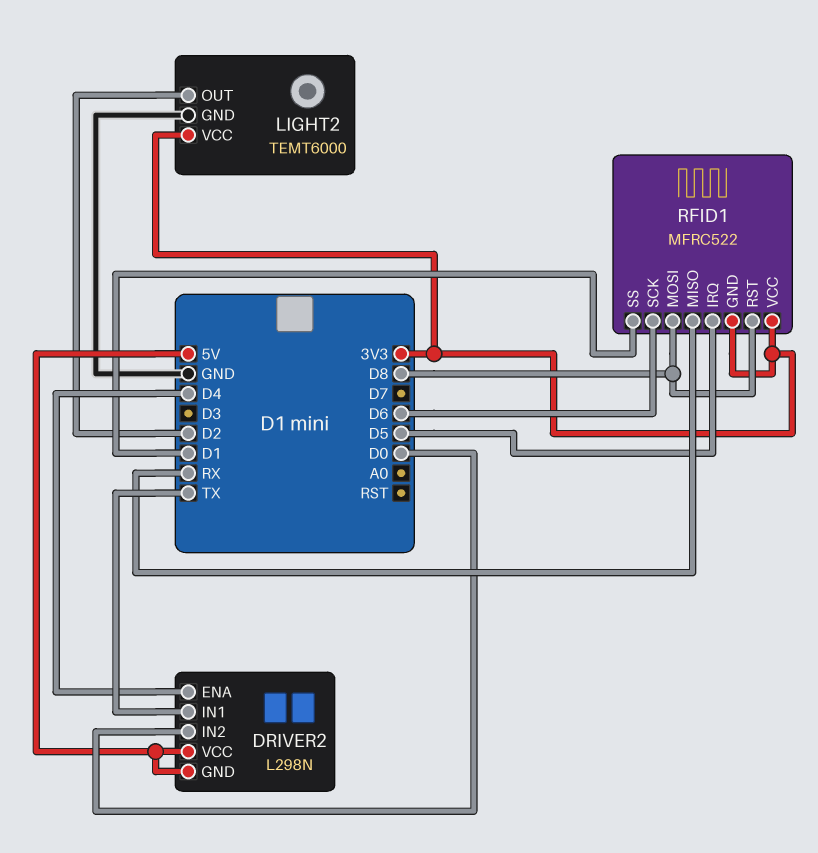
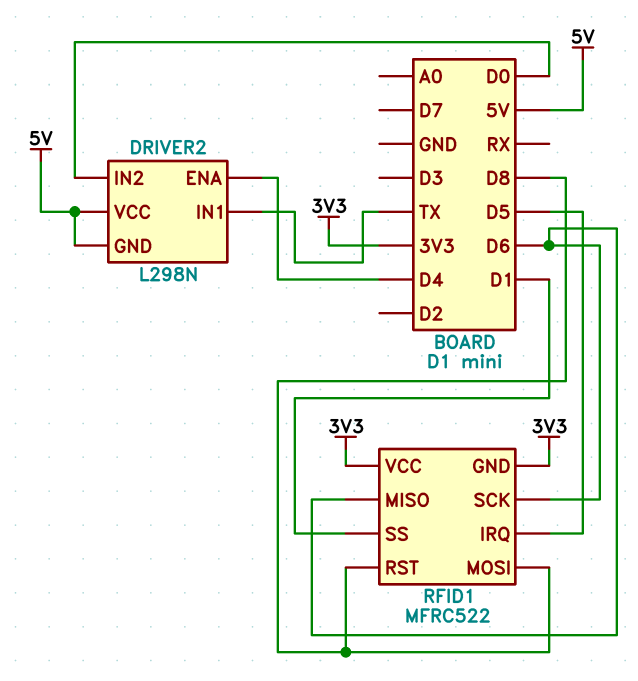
LIGHT2: TEMT6000 -> none
LIGHT2 pin GND: GND -> none
LIGHT2 pin OUT: D2 -> none
LIGHT2 pin VCC: 3V3 -> none
RFID1 pin MISO: RX -> D6

